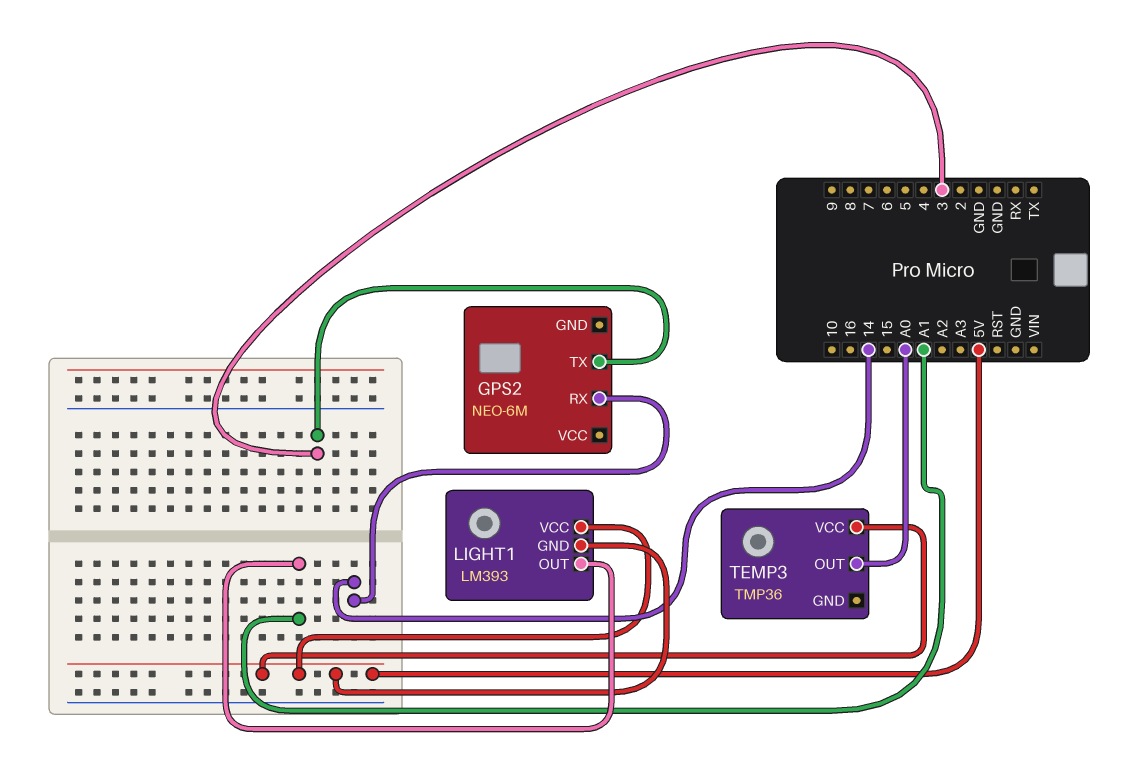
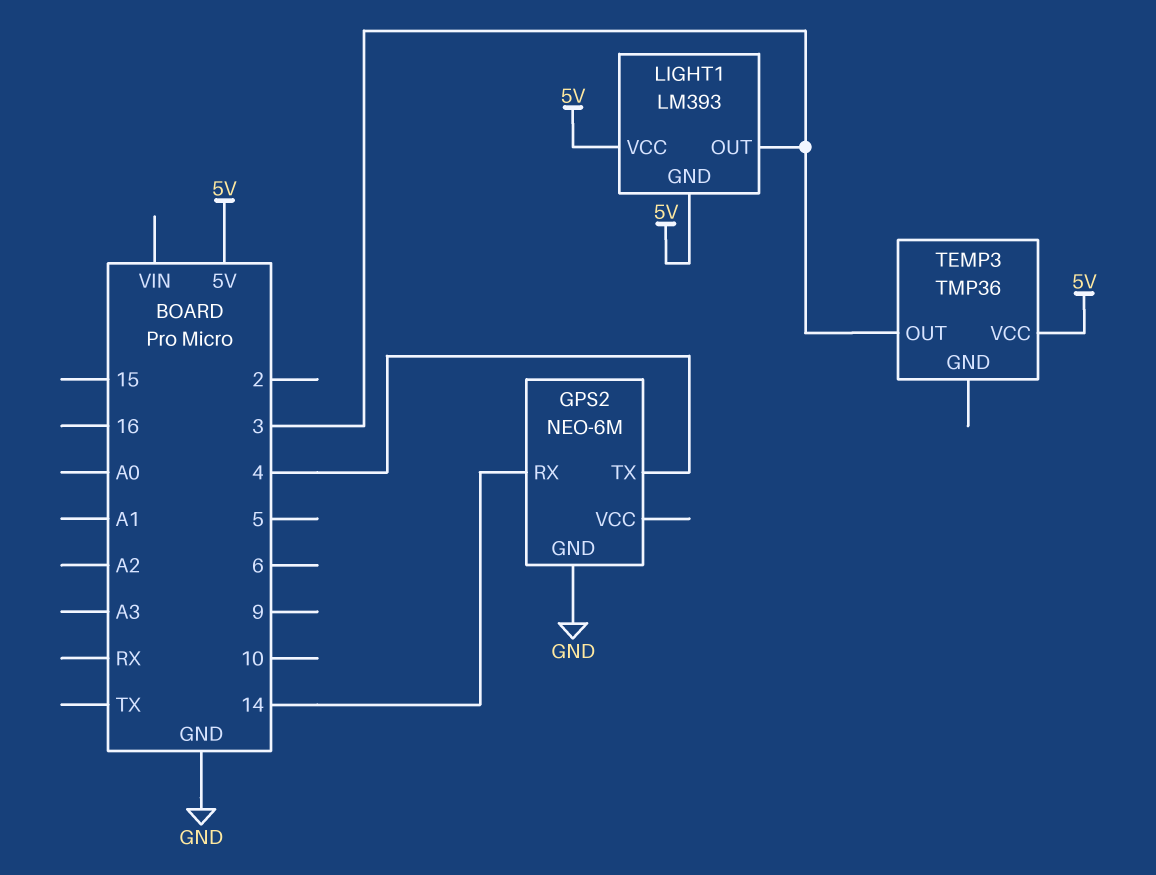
GPS2 pin GND: none -> GND
GPS2 pin TX: 3 -> 4
LIGHT1 pin OUT: A1 -> 3
TEMP3 pin OUT: A0 -> 3

